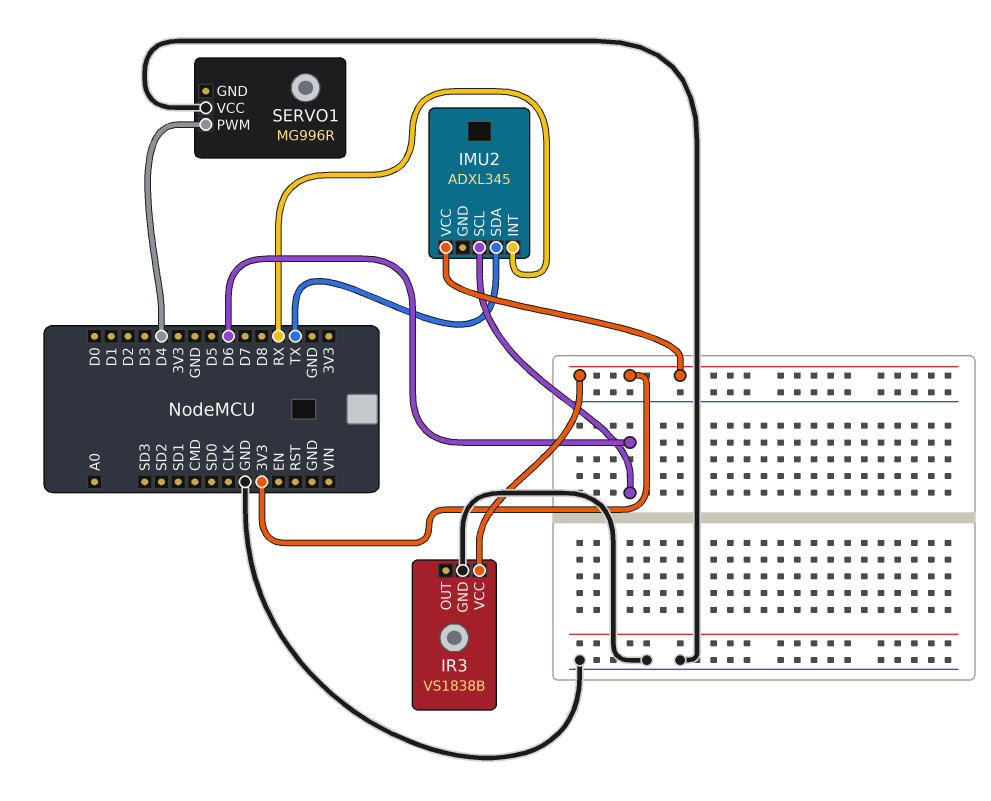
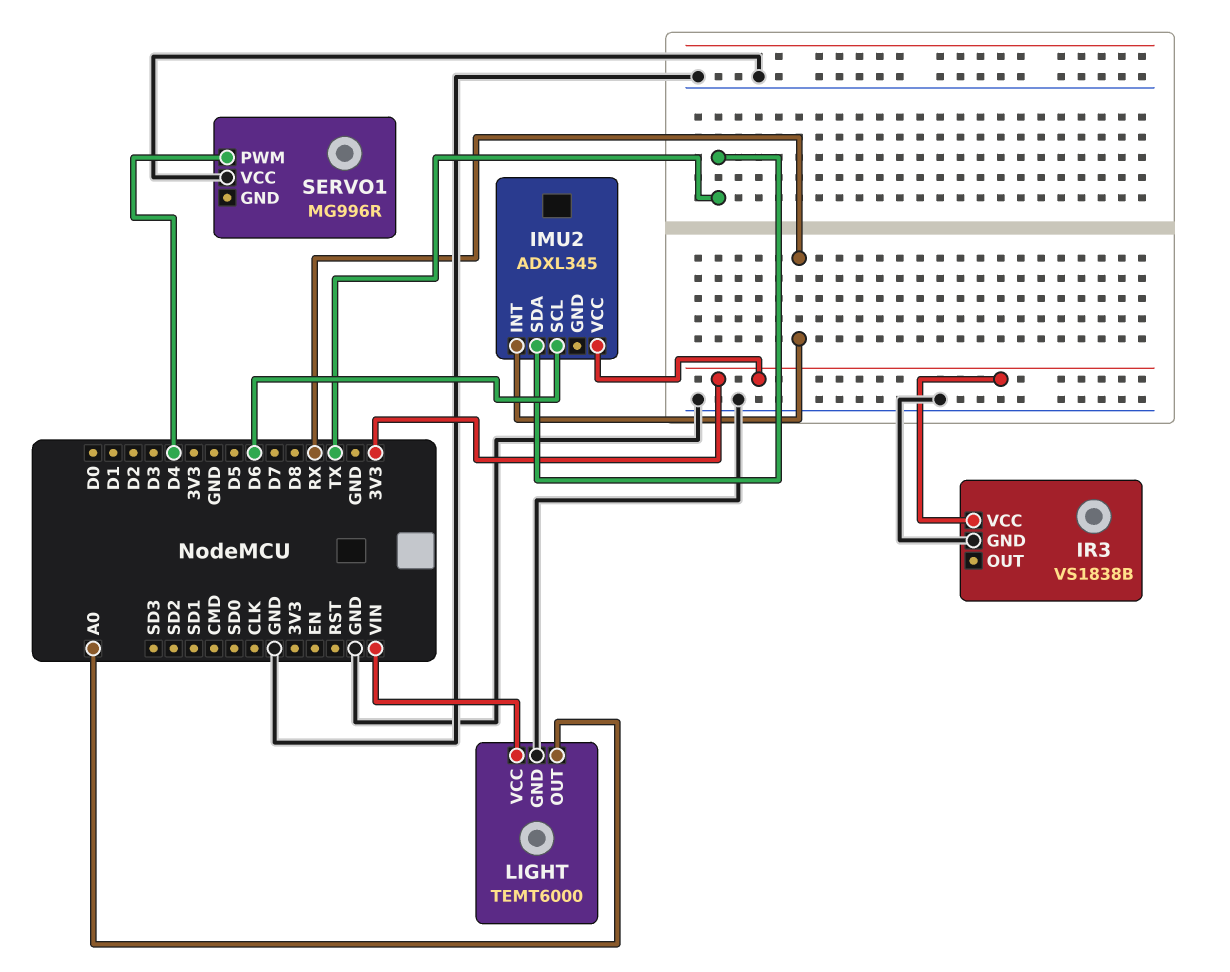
LIGHT: none -> TEMT6000
LIGHT pin GND: none -> GND
LIGHT pin OUT: none -> A0
LIGHT pin VCC: none -> VIN

